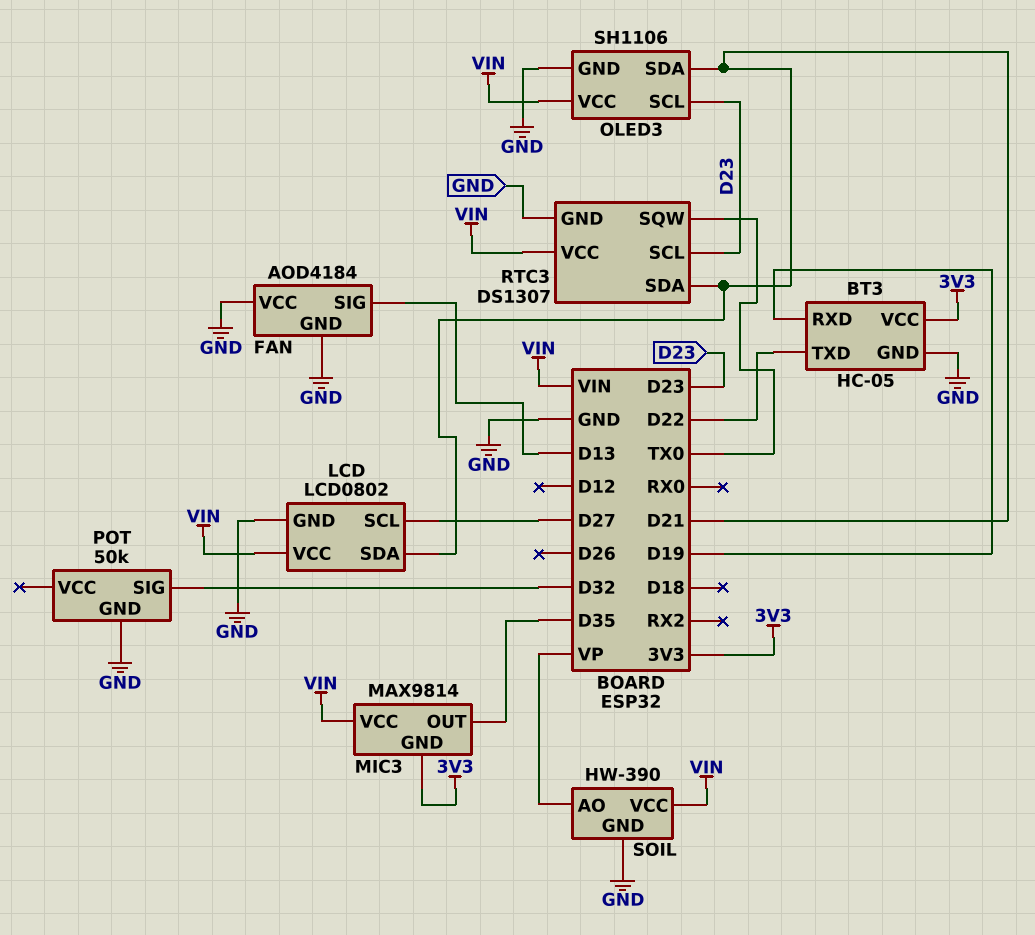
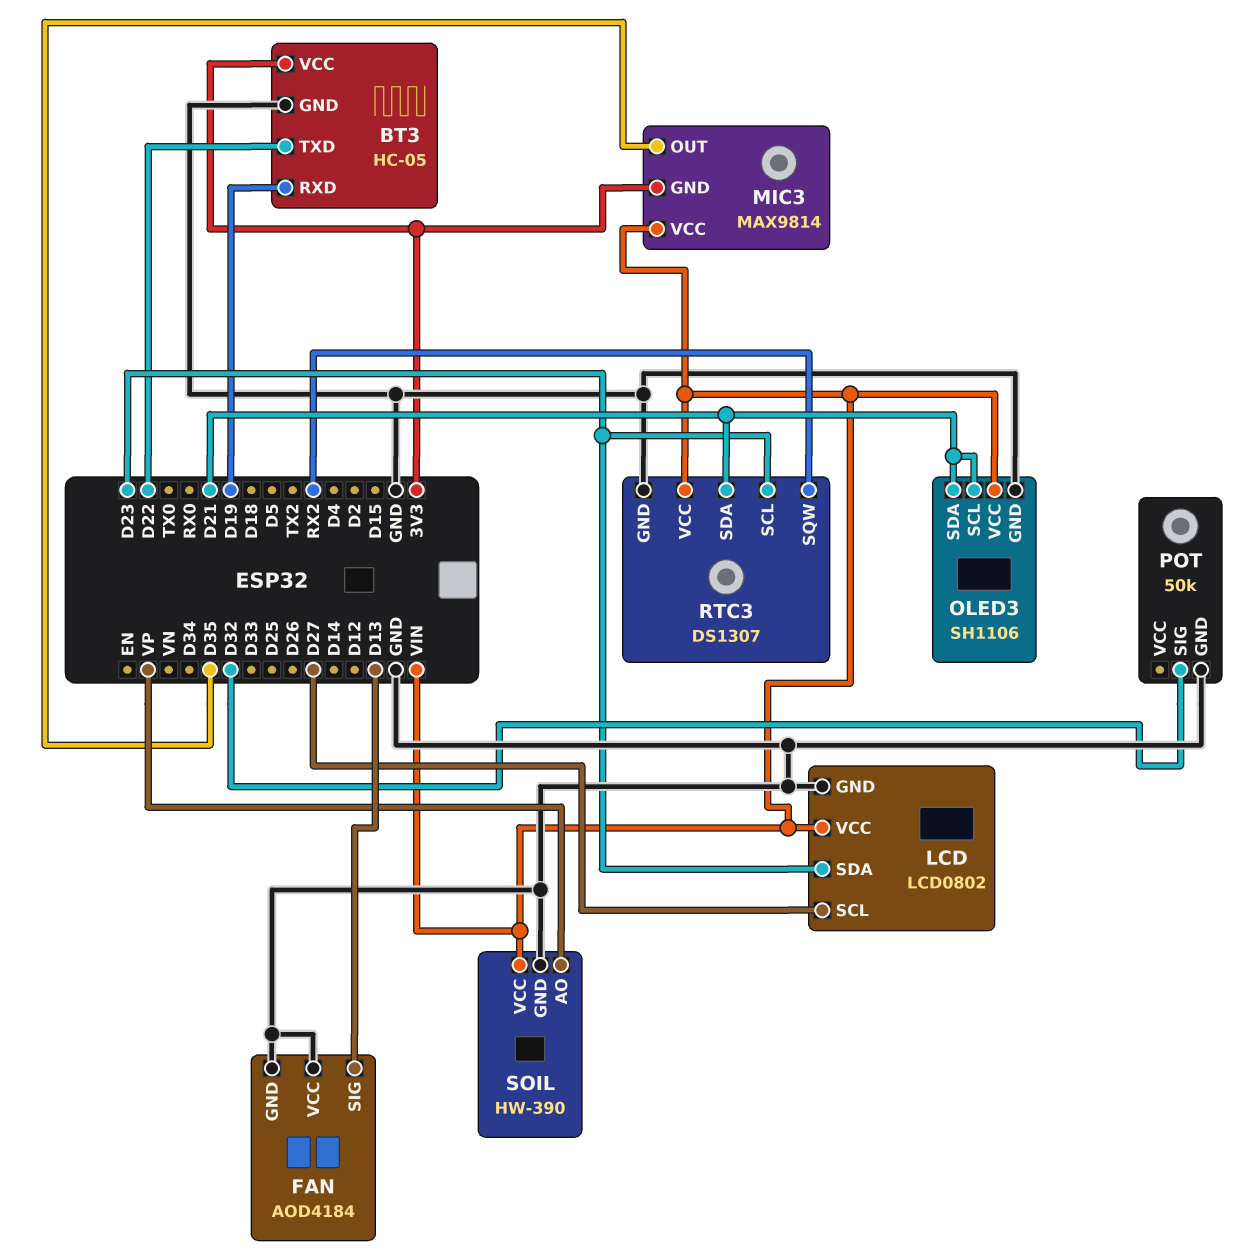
LCD pin SDA: D21 -> D23
OLED3 pin SCL: D23 -> D21
RTC3 pin SQW: TX0 -> RX2

